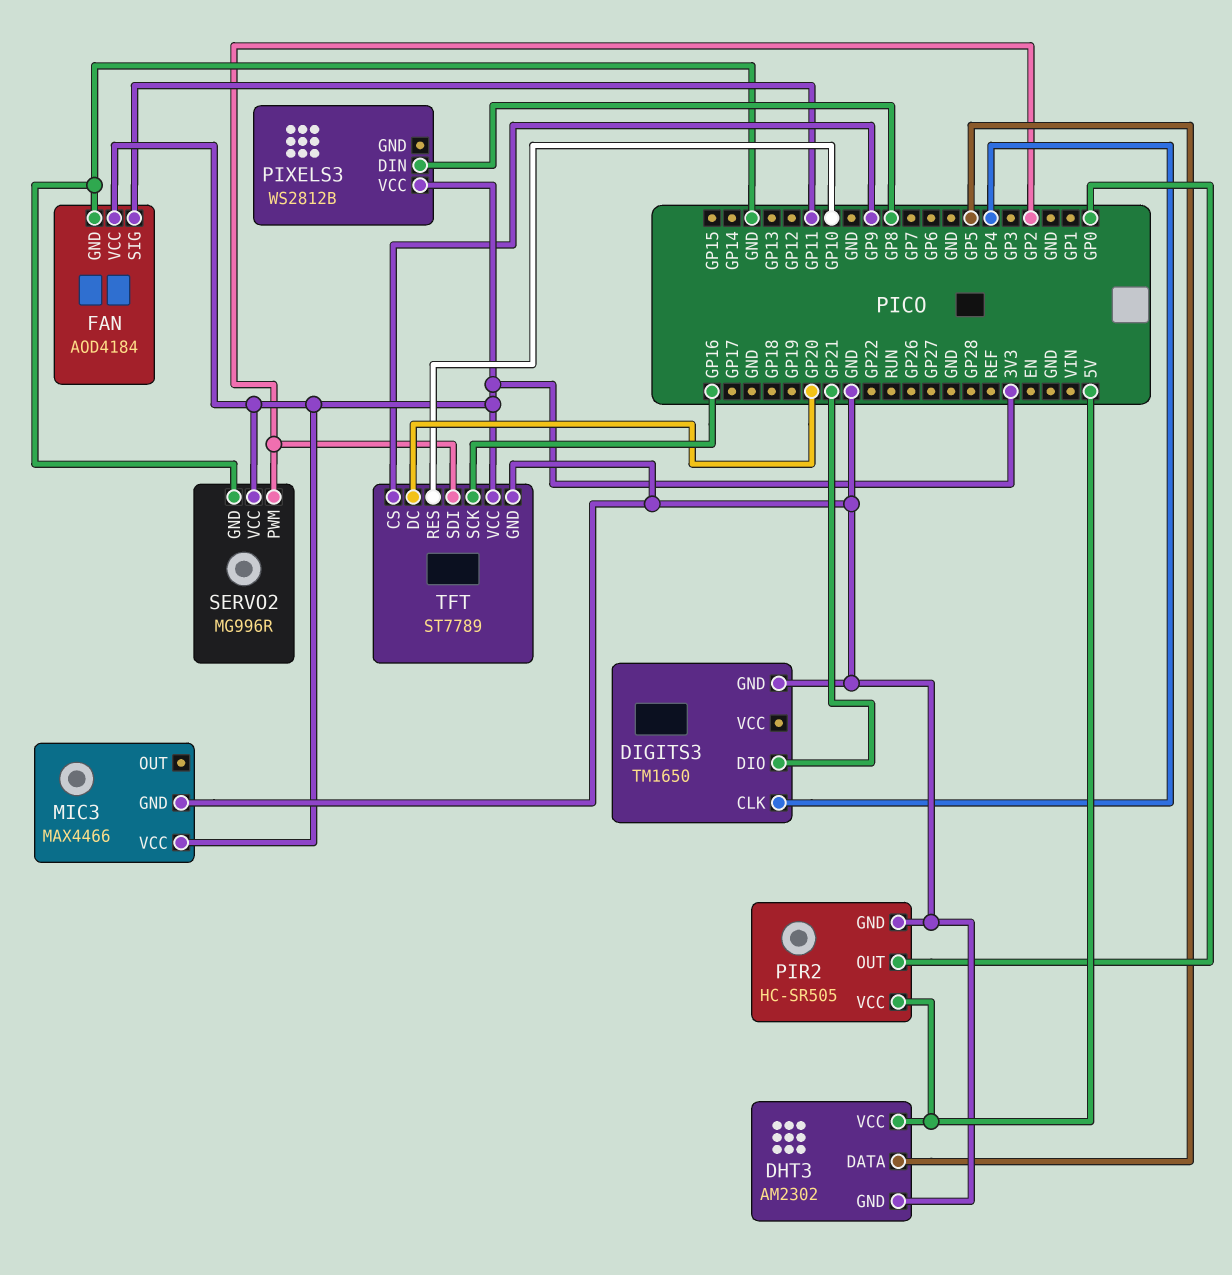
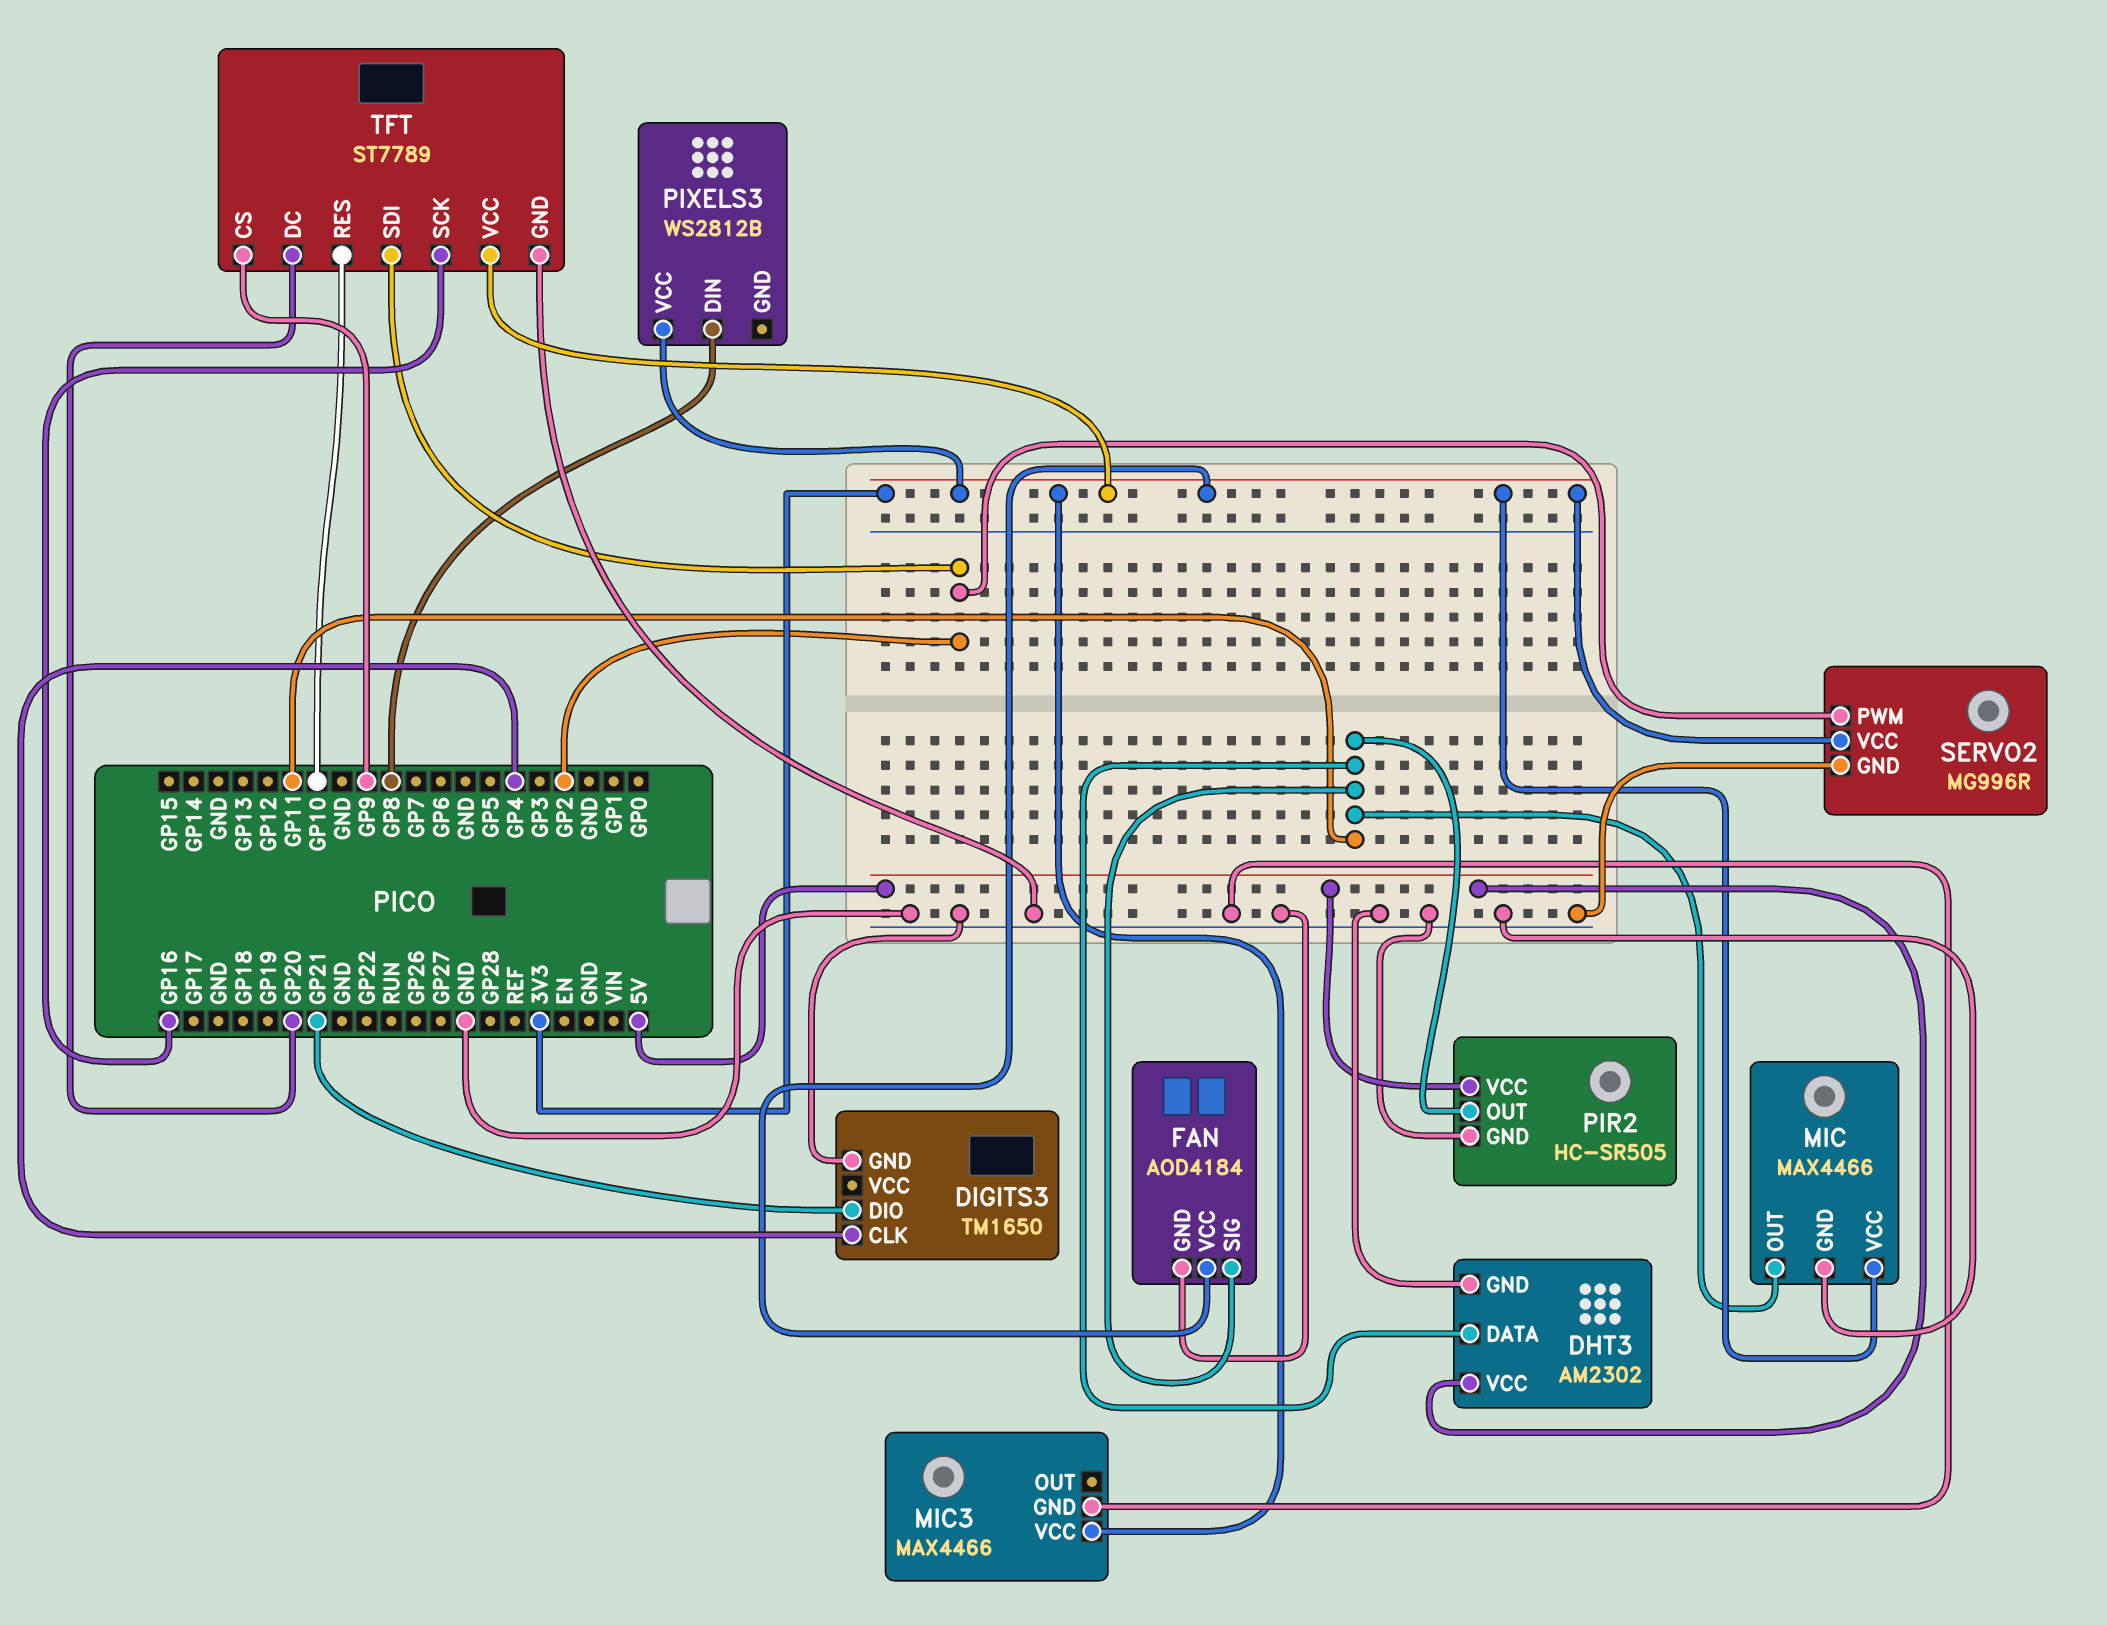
DHT3 pin DATA: GP5 -> GP11
MIC: none -> MAX4466
MIC pin GND: none -> GND
MIC pin OUT: none -> GP11
MIC pin VCC: none -> 3V3
PIR2 pin OUT: GP0 -> GP11

